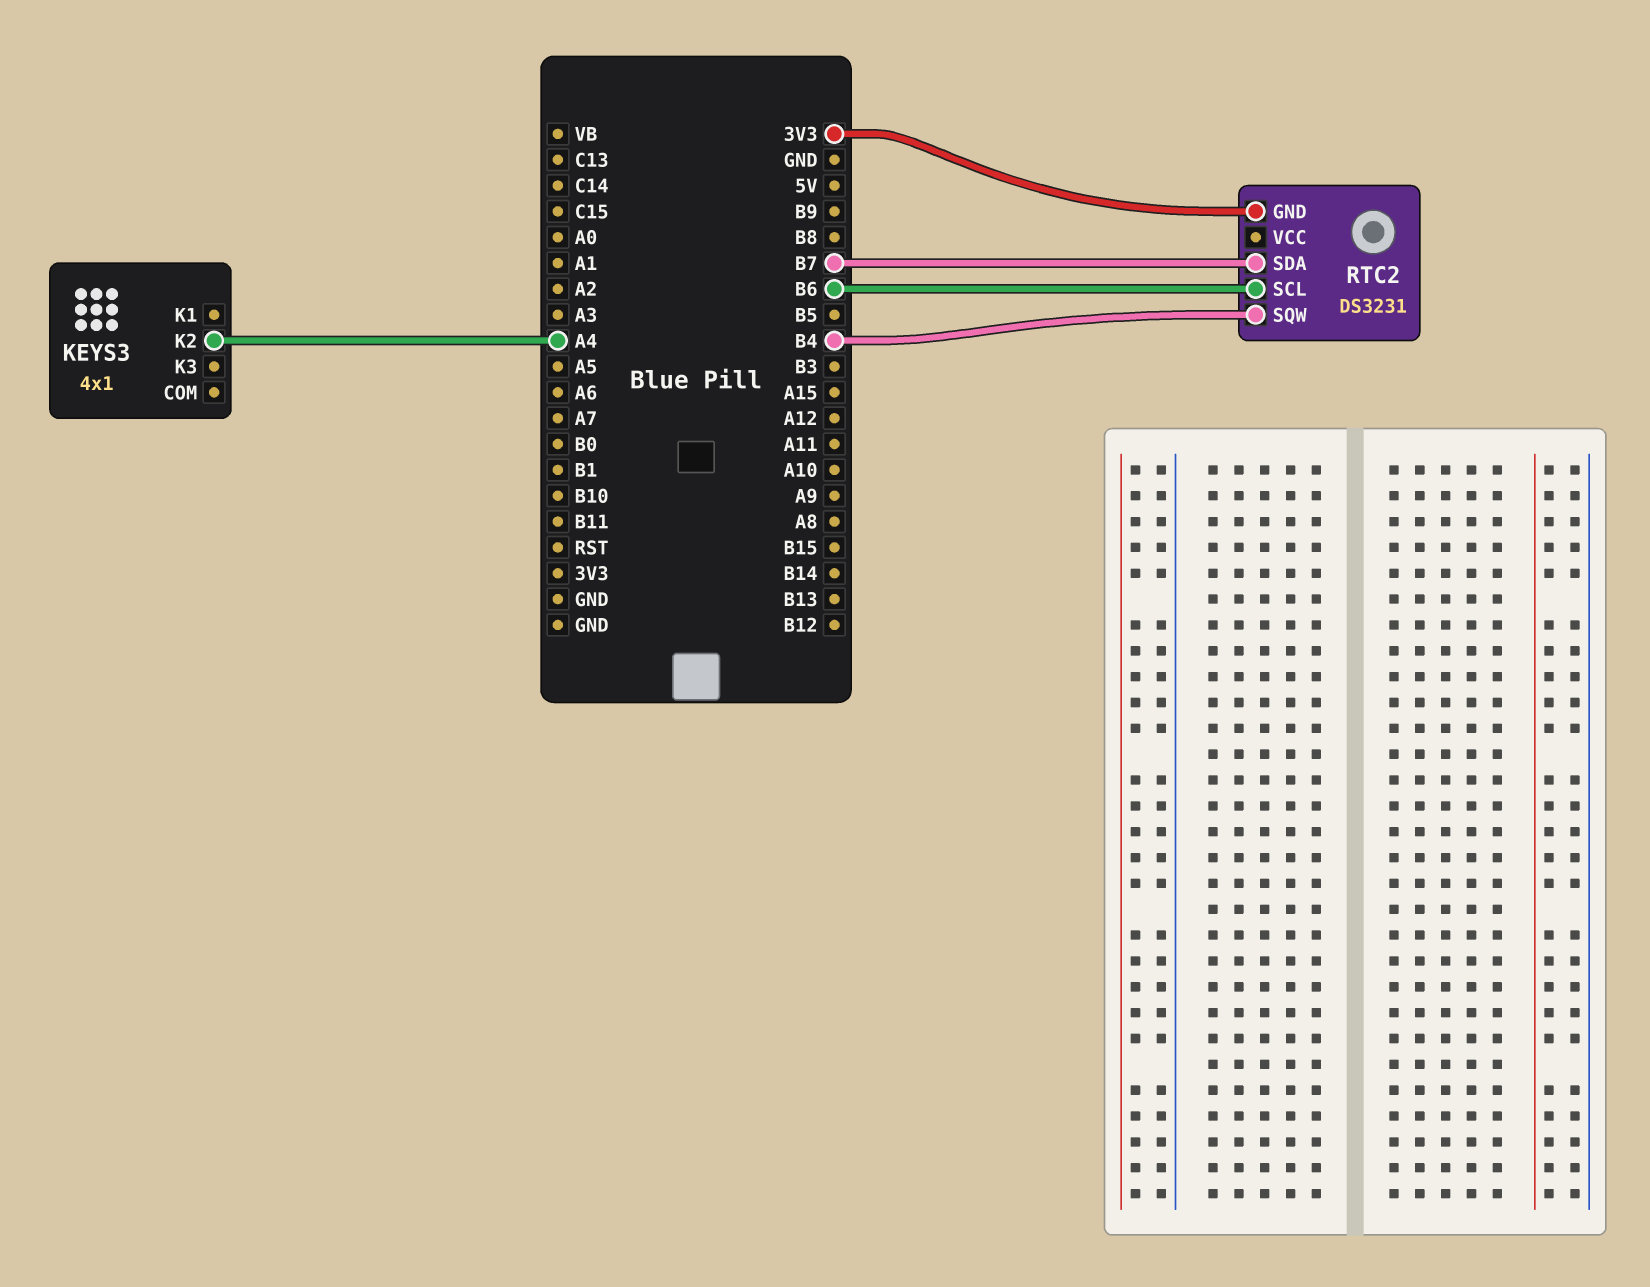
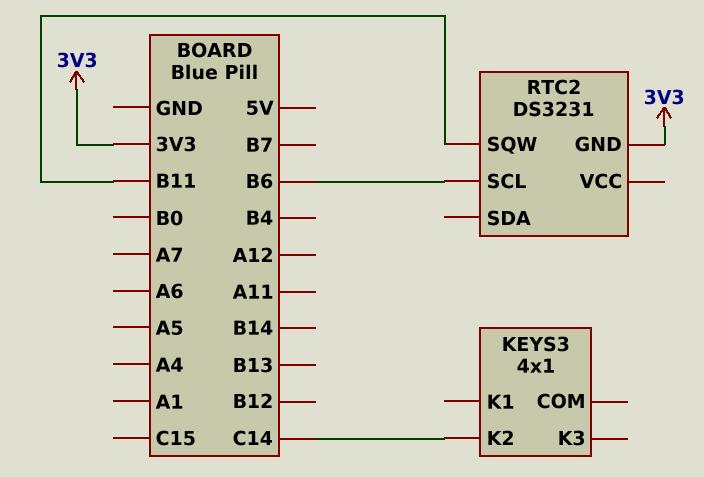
KEYS3 pin K2: A4 -> C14
RTC2 pin SDA: B7 -> none
RTC2 pin SQW: B4 -> B11

